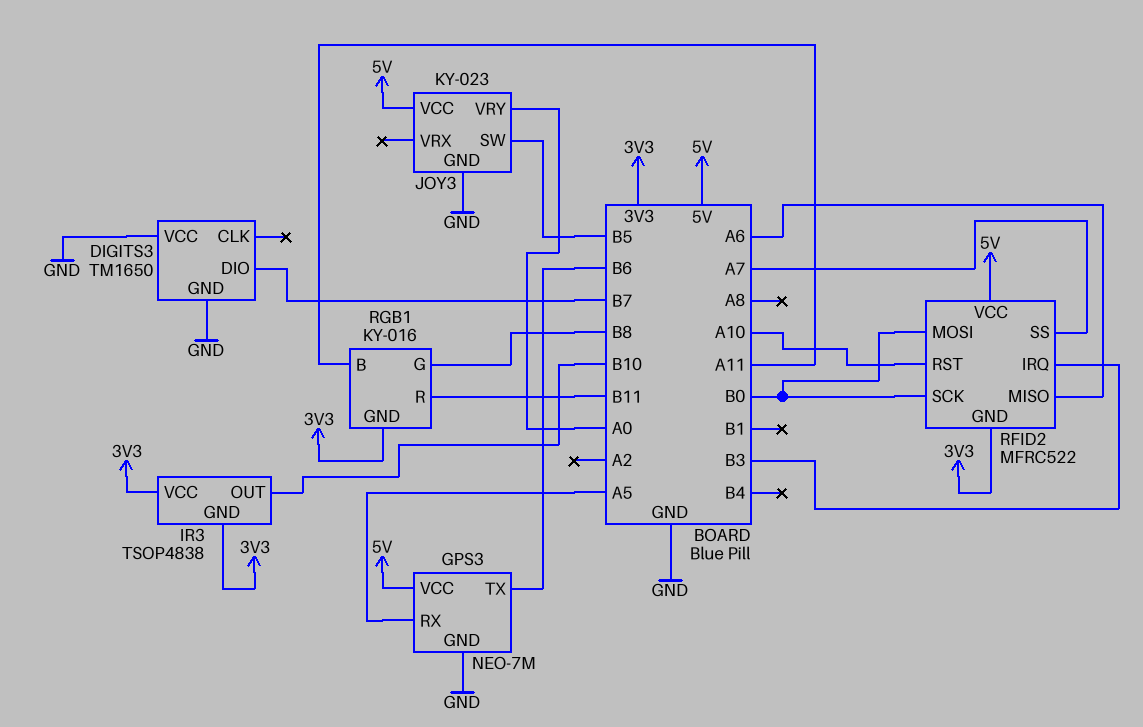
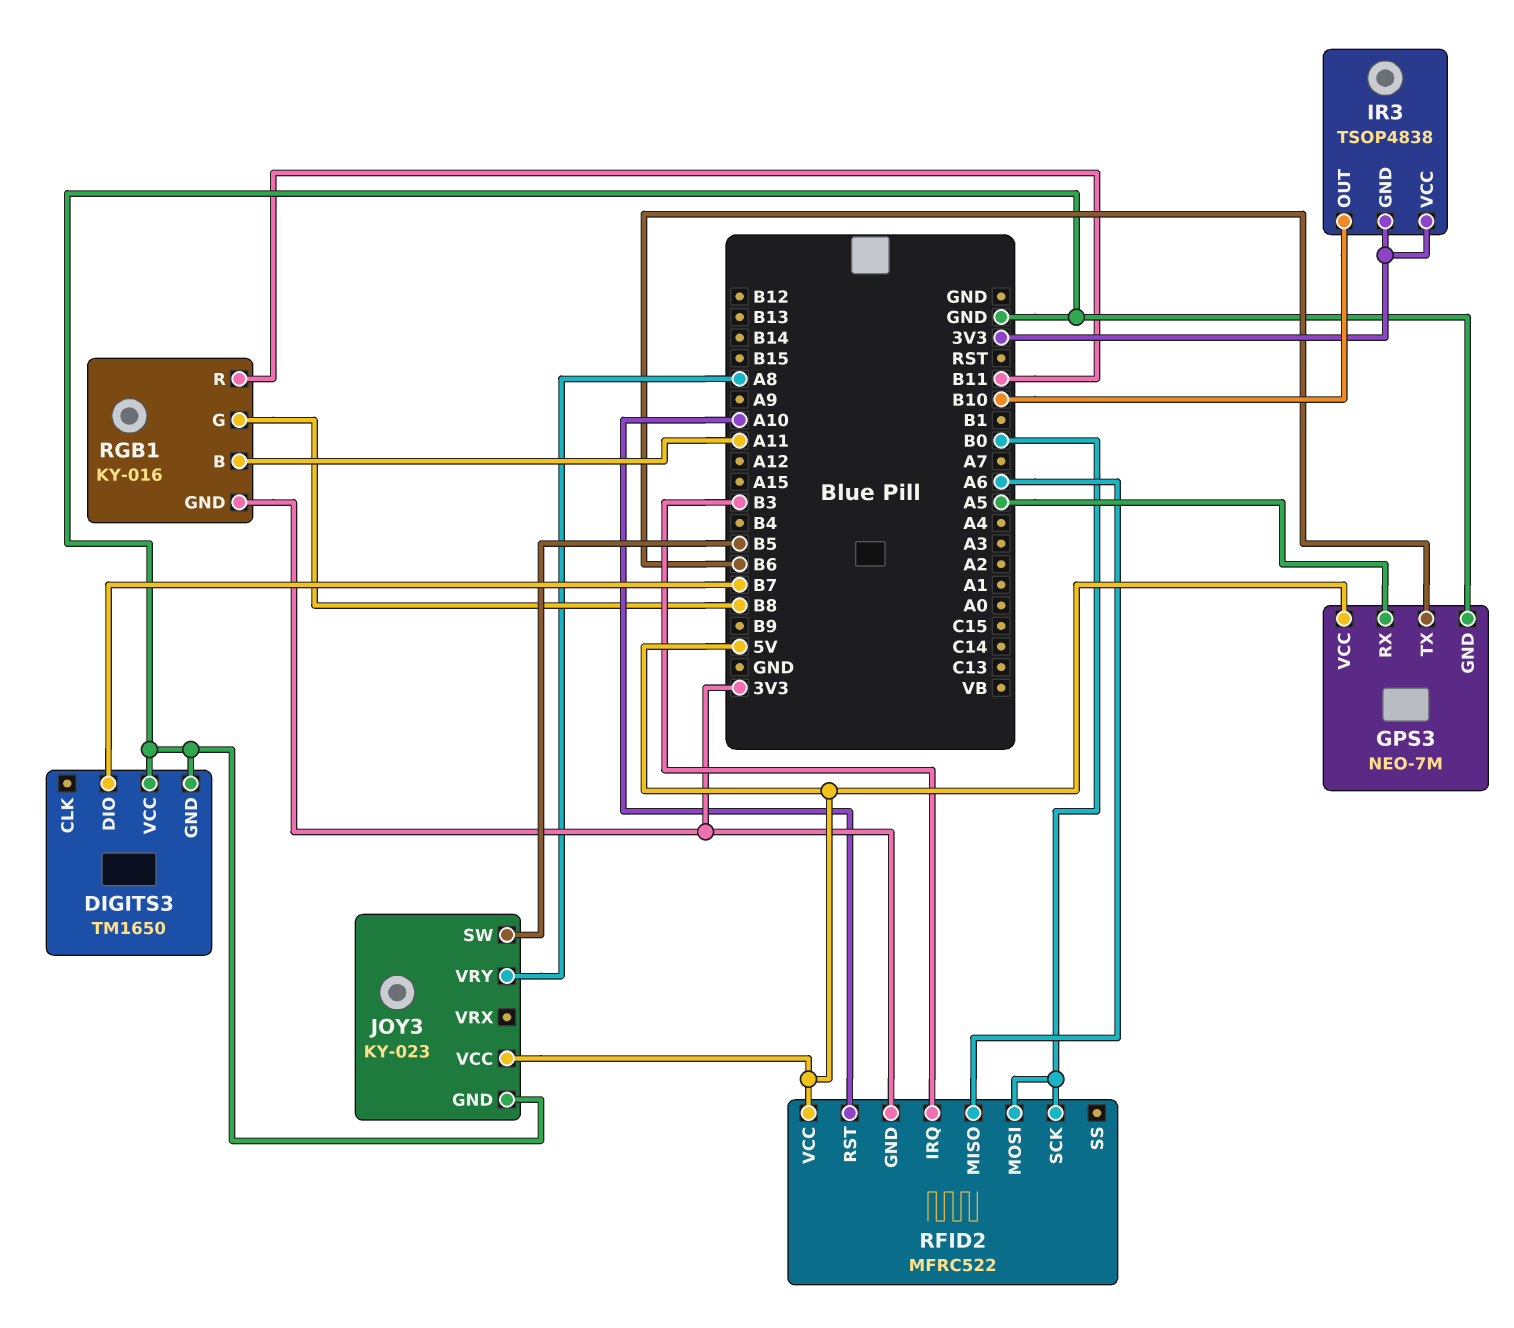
JOY3 pin VRY: A0 -> A8
RFID2 pin SS: A7 -> none

